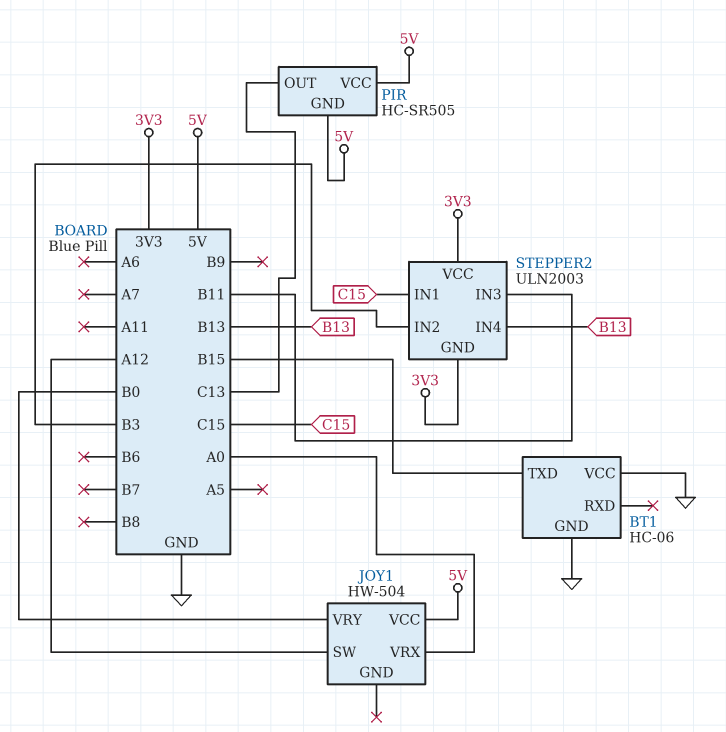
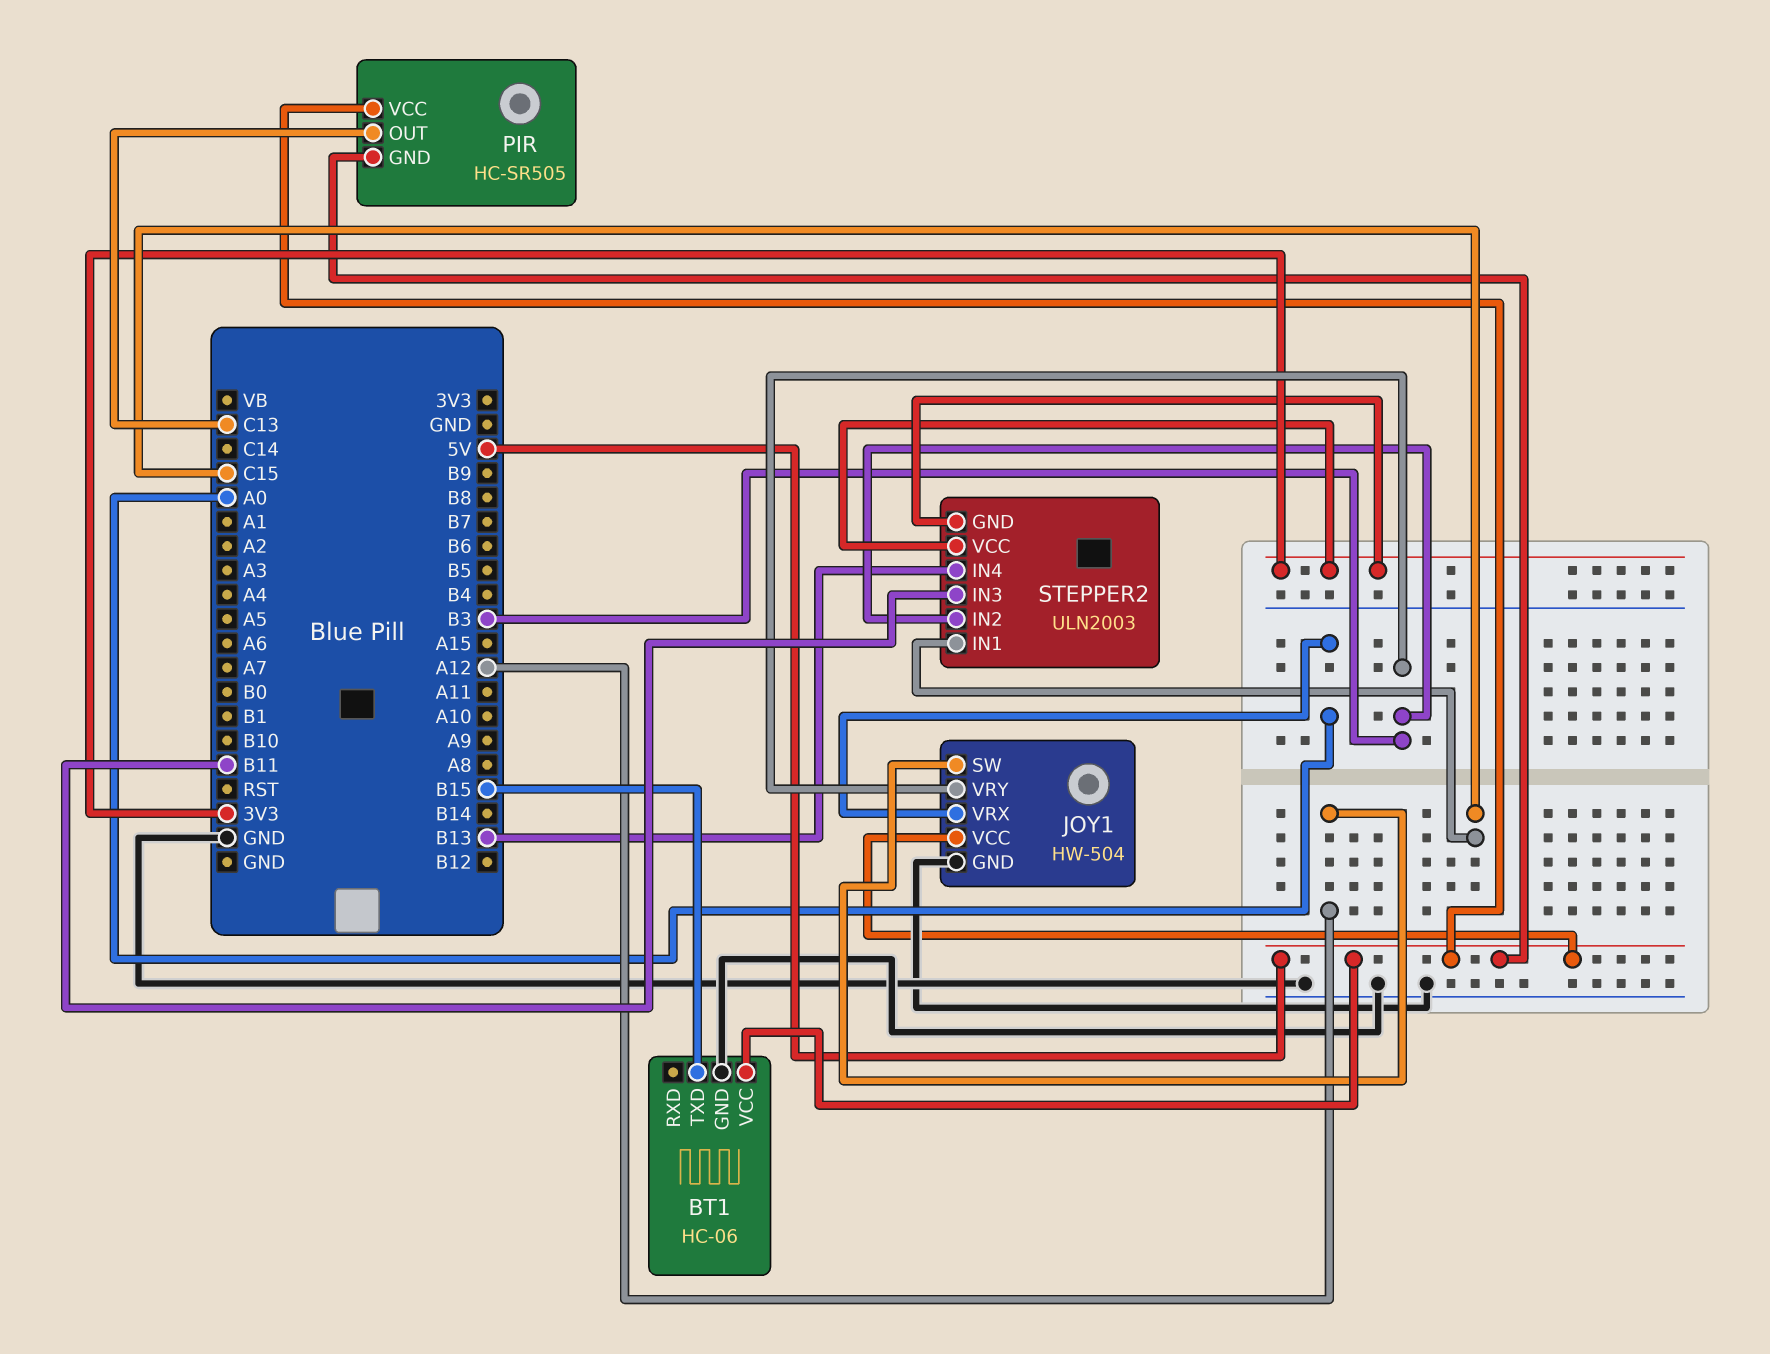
BT1 pin VCC: GND -> 5V
JOY1 pin GND: none -> GND
JOY1 pin VRY: B0 -> B3

